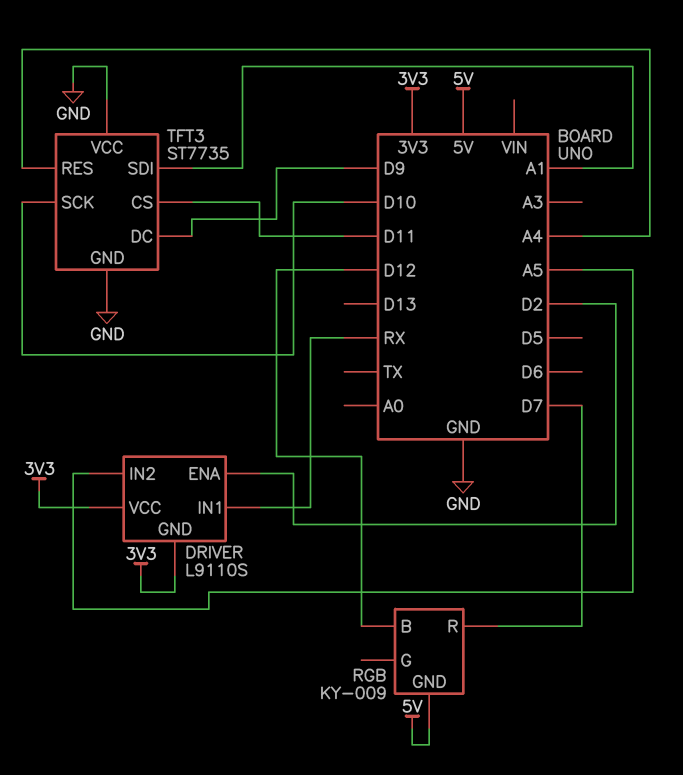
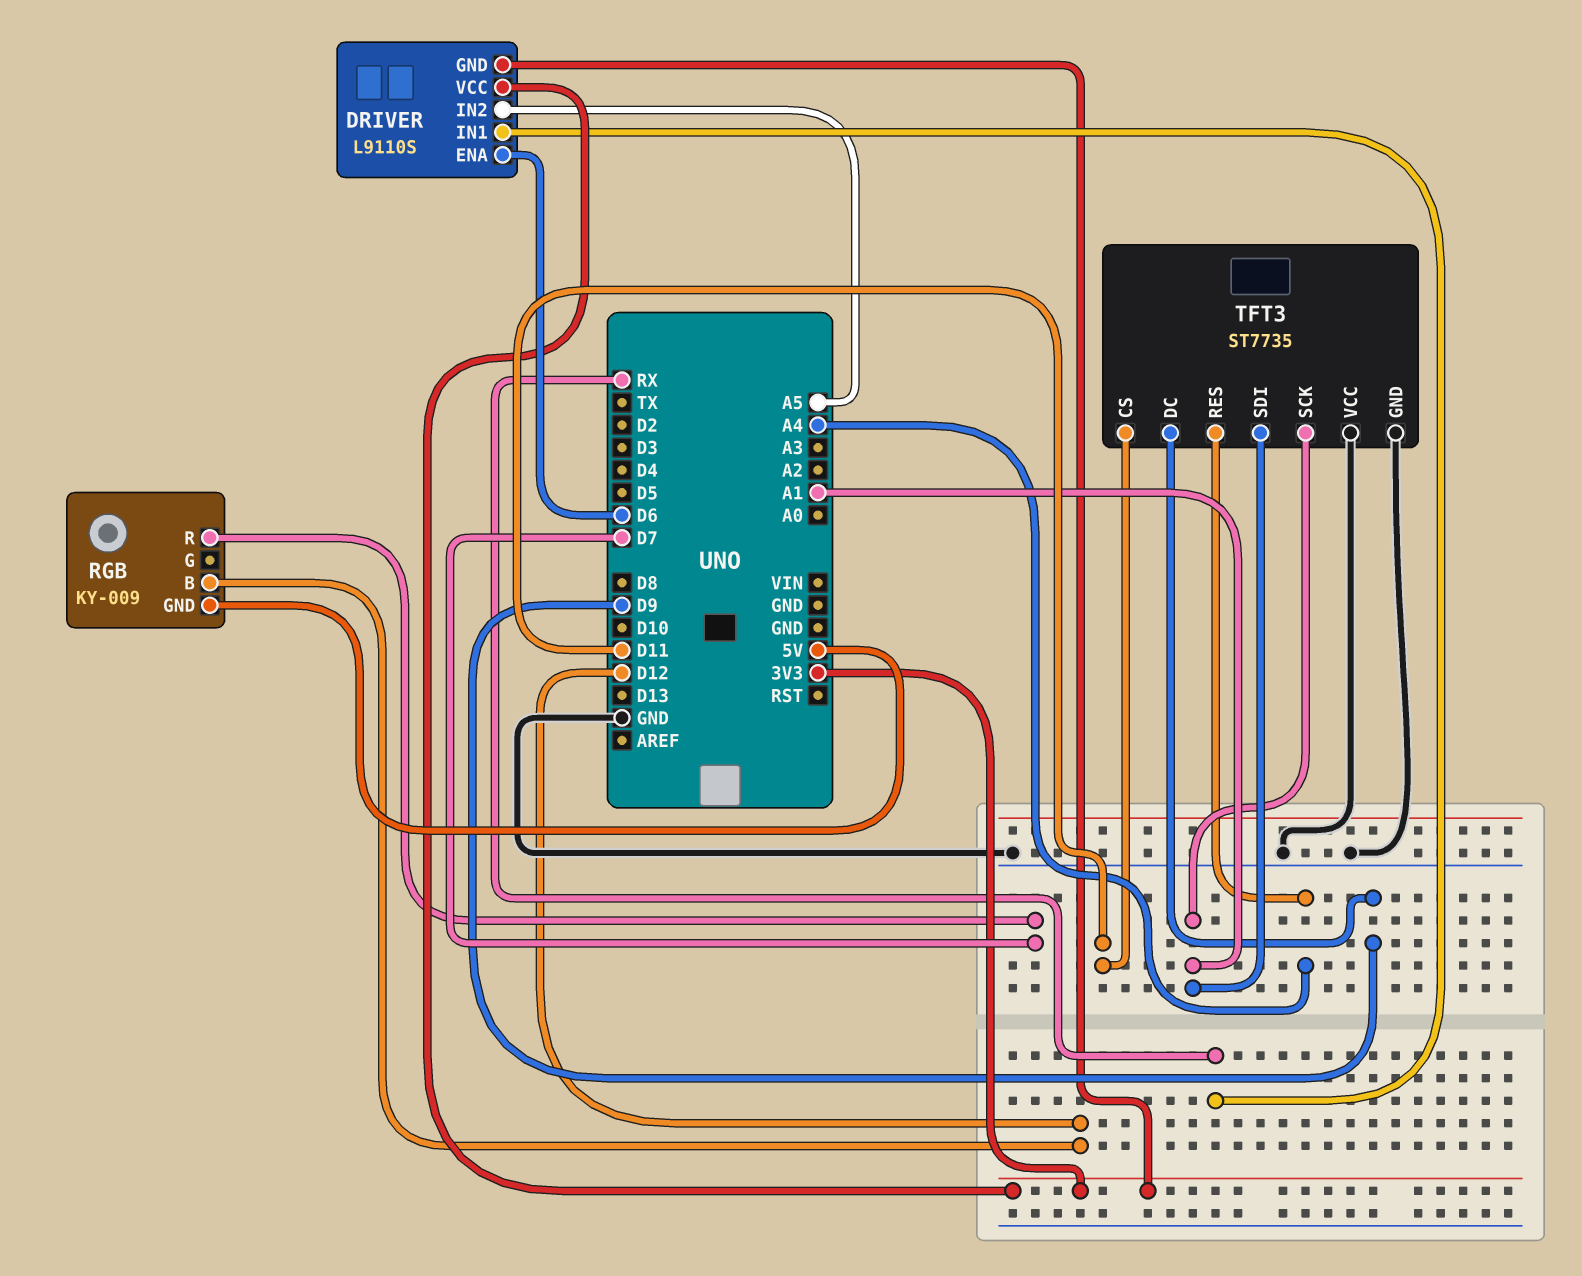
DRIVER pin ENA: D2 -> D6
TFT3 pin SCK: D10 -> A1

